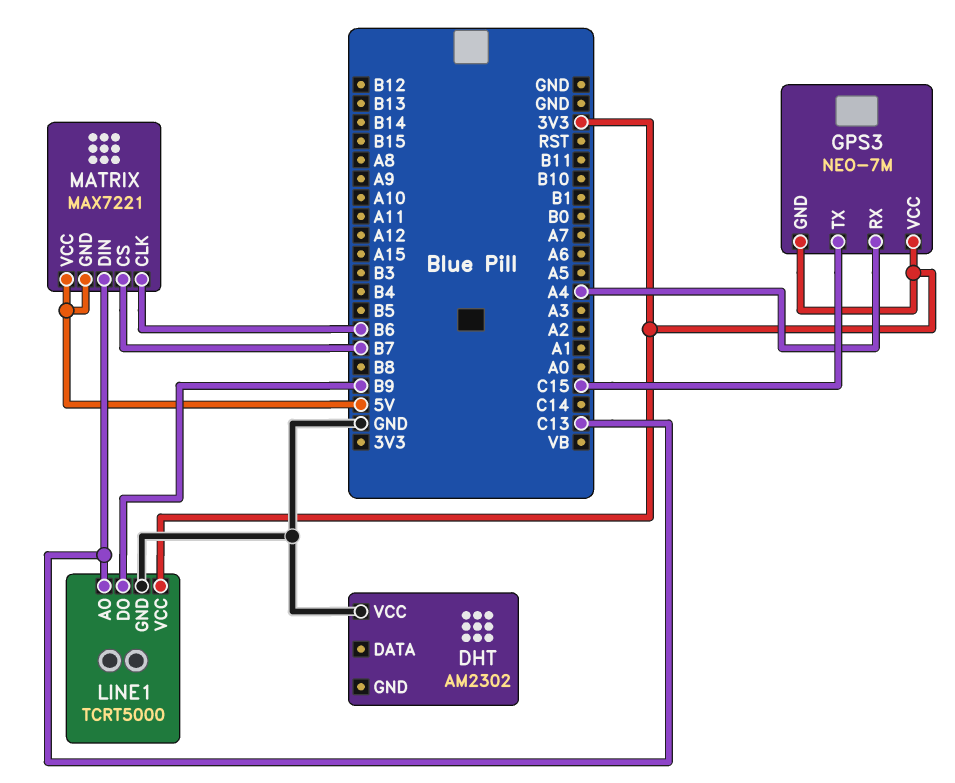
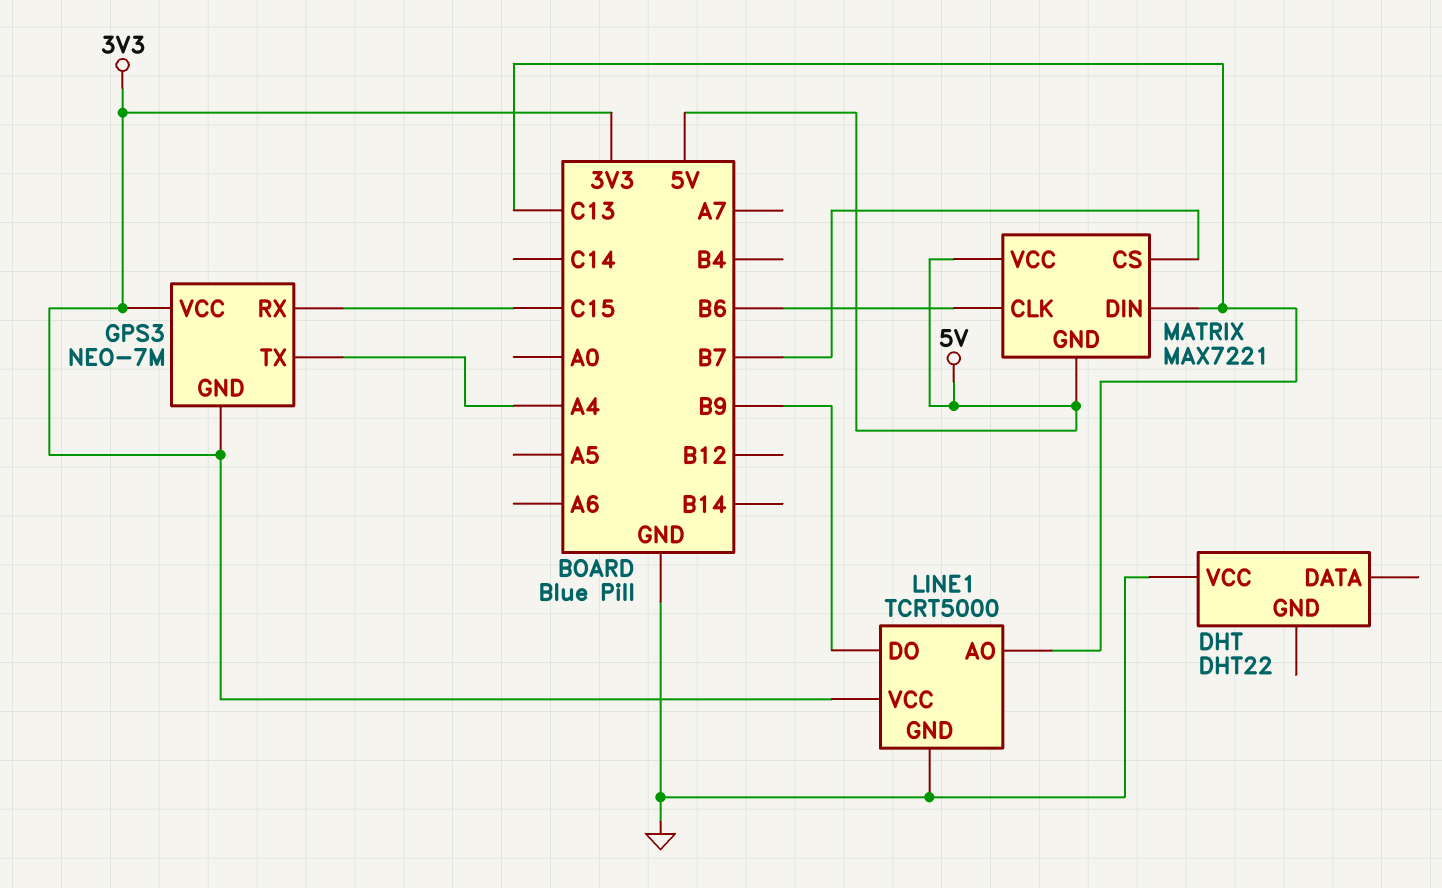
DHT: AM2302 -> DHT22
GPS3 pin RX: A4 -> C15
GPS3 pin TX: C15 -> A4

